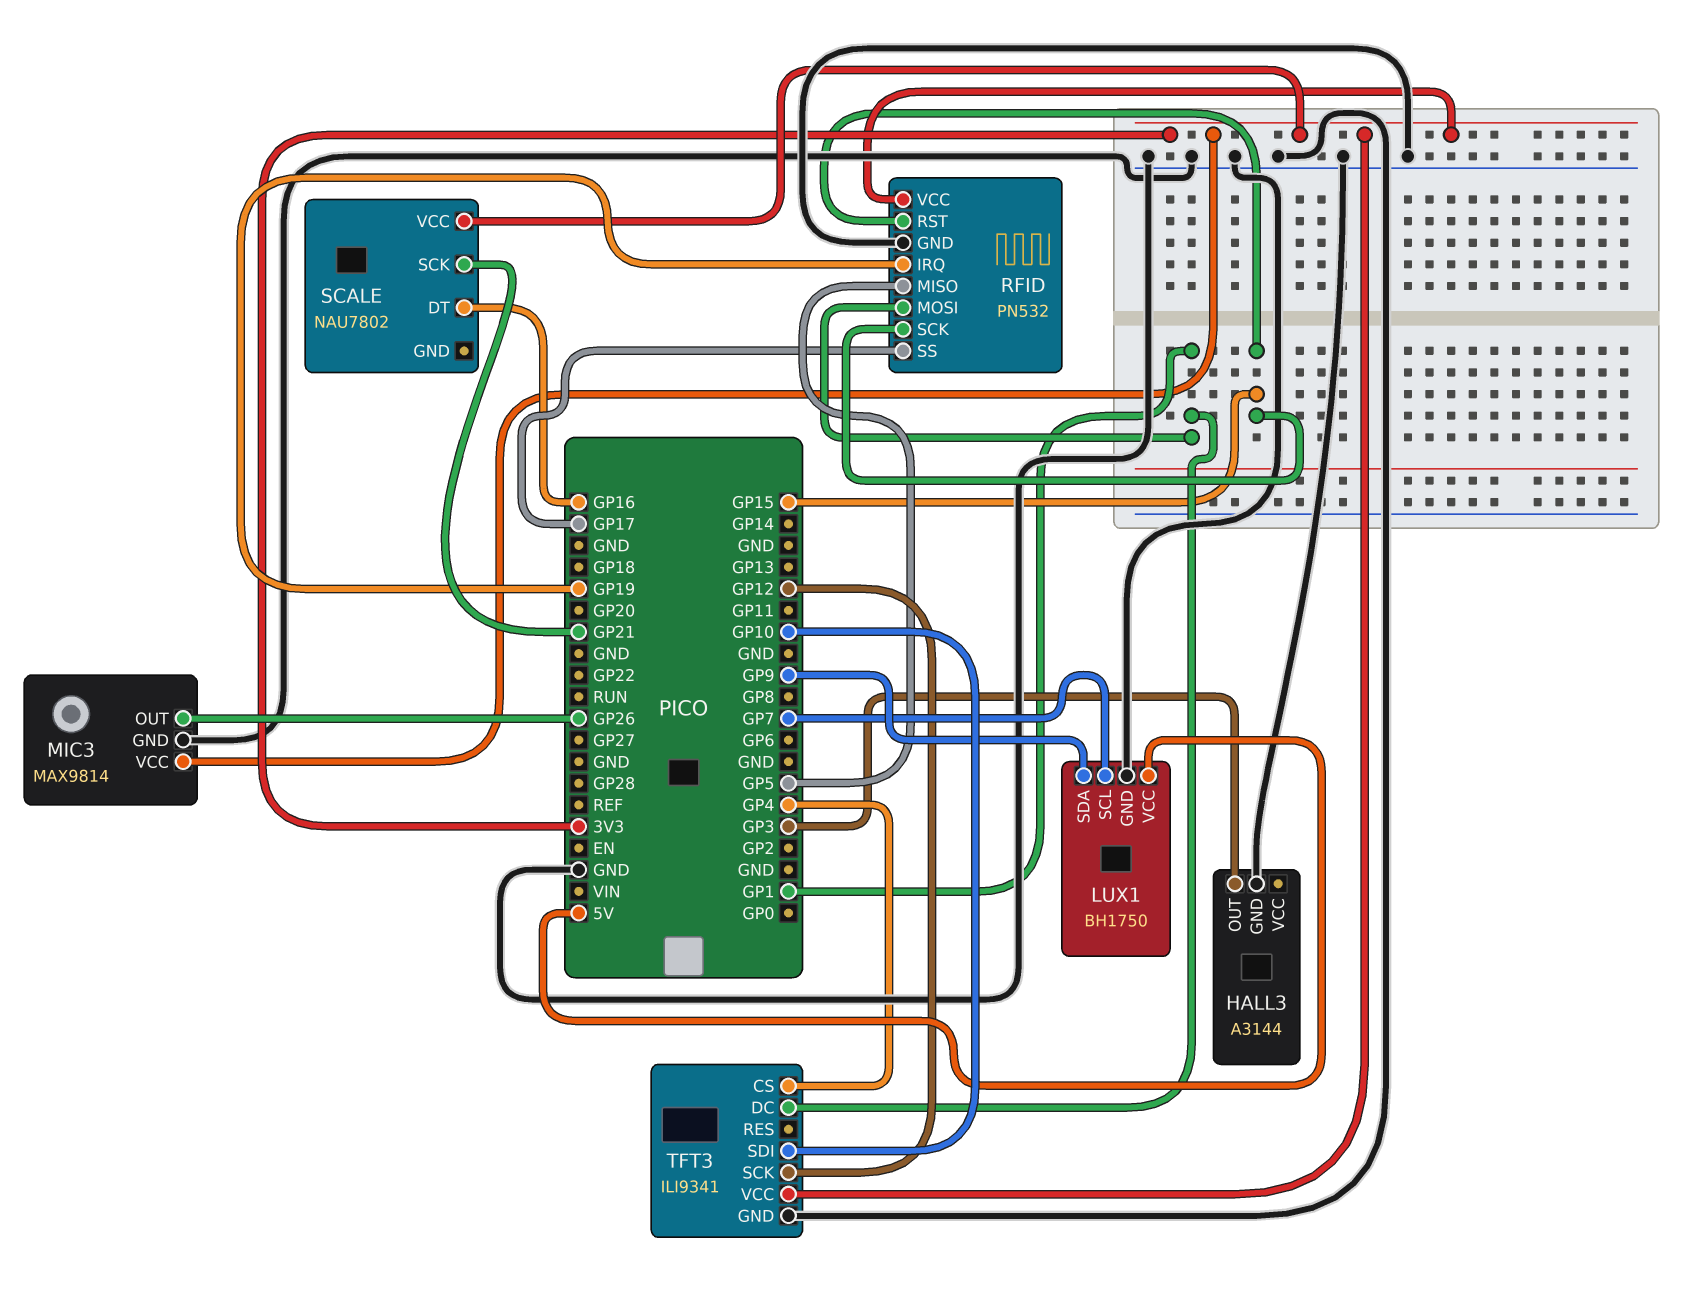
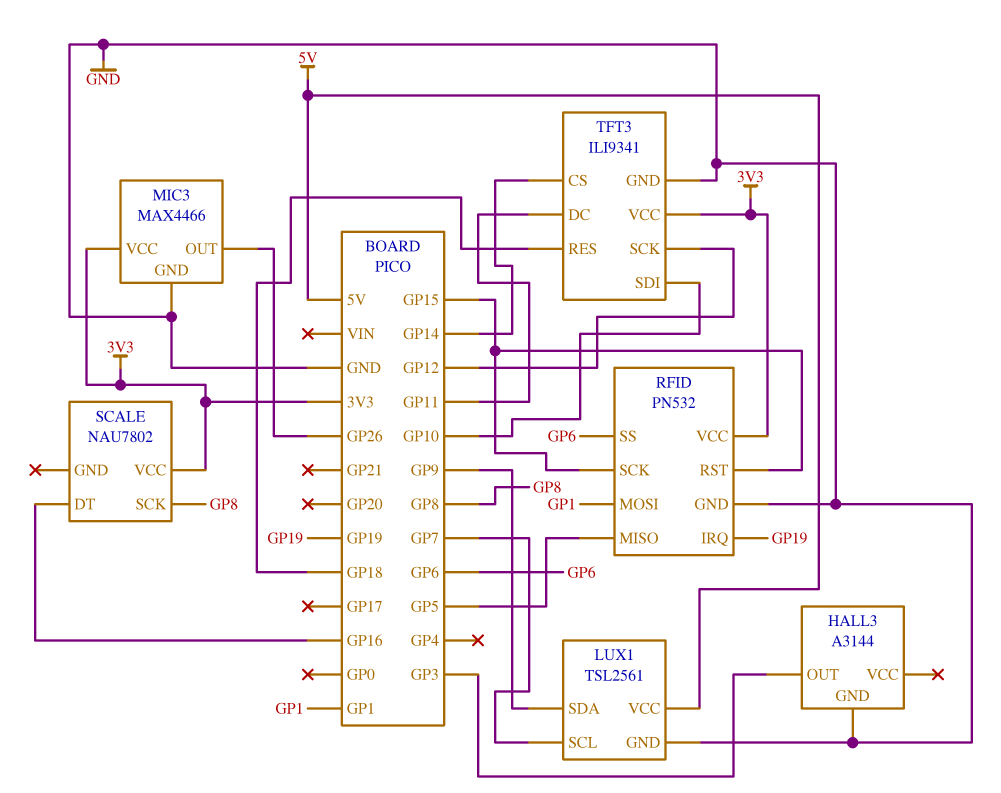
LUX1: BH1750 -> TSL2561
MIC3: MAX9814 -> MAX4466
RFID pin SS: GP17 -> GP6
SCALE pin SCK: GP21 -> GP8
TFT3 pin CS: GP4 -> GP14
TFT3 pin DC: GP1 -> GP11
TFT3 pin RES: none -> GP18

